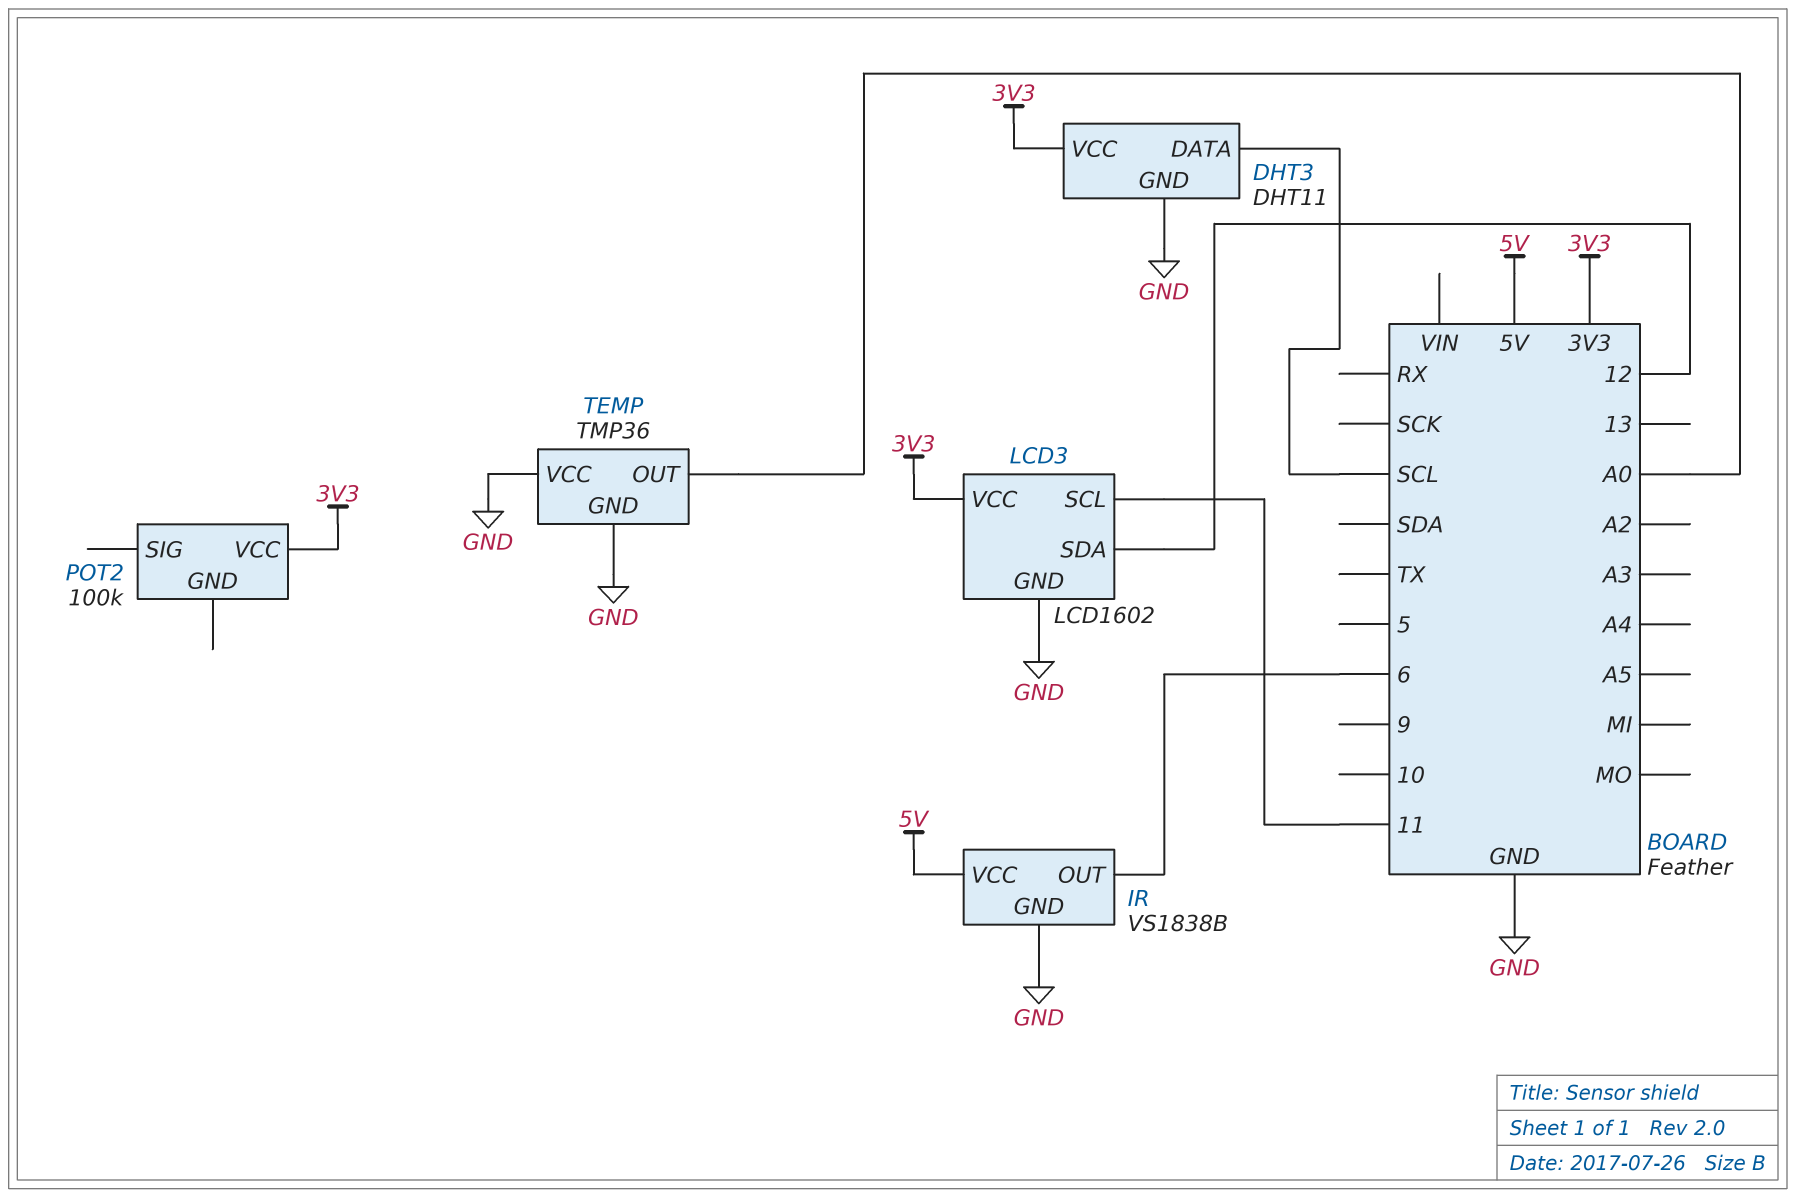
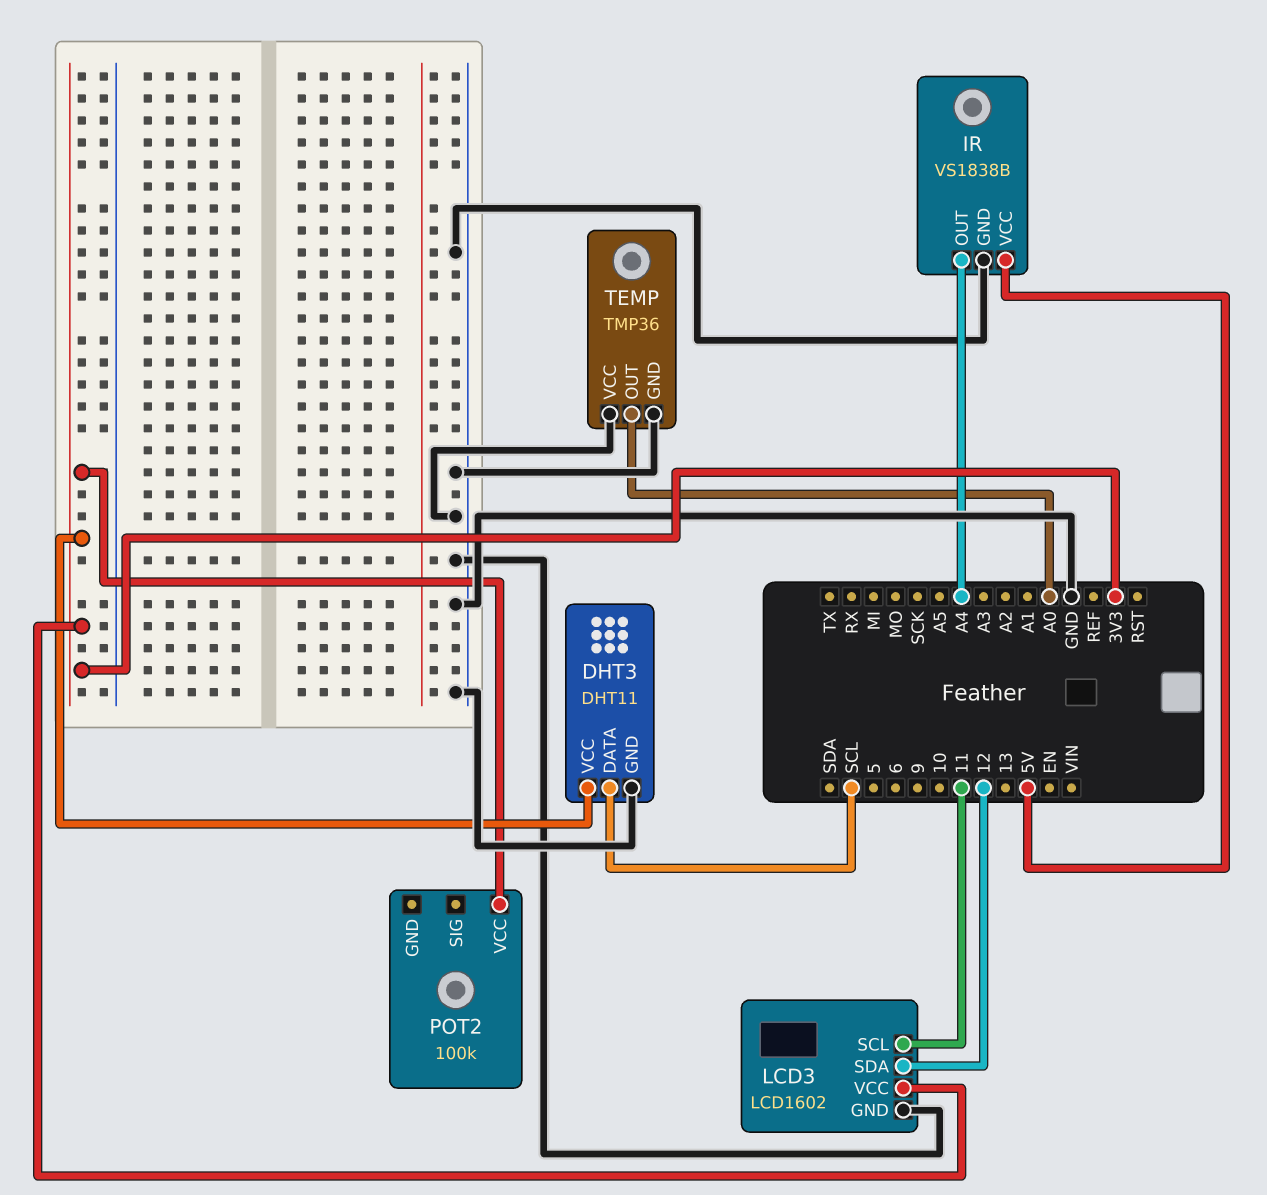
IR pin OUT: 6 -> A4

